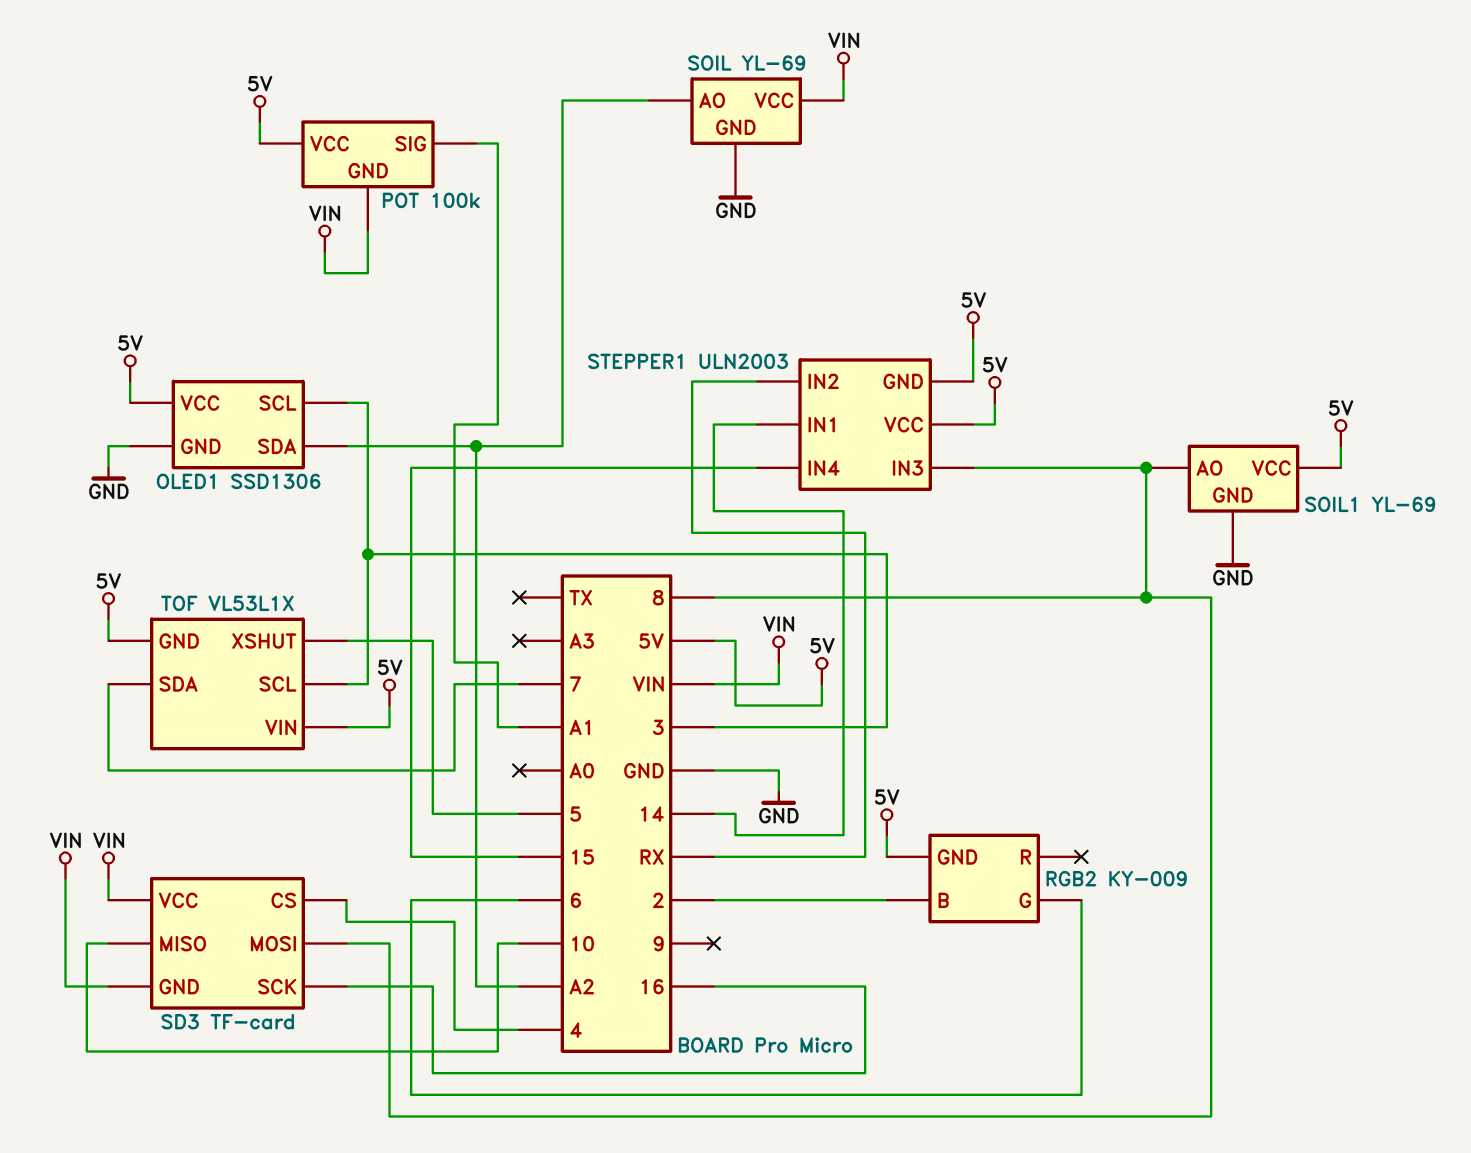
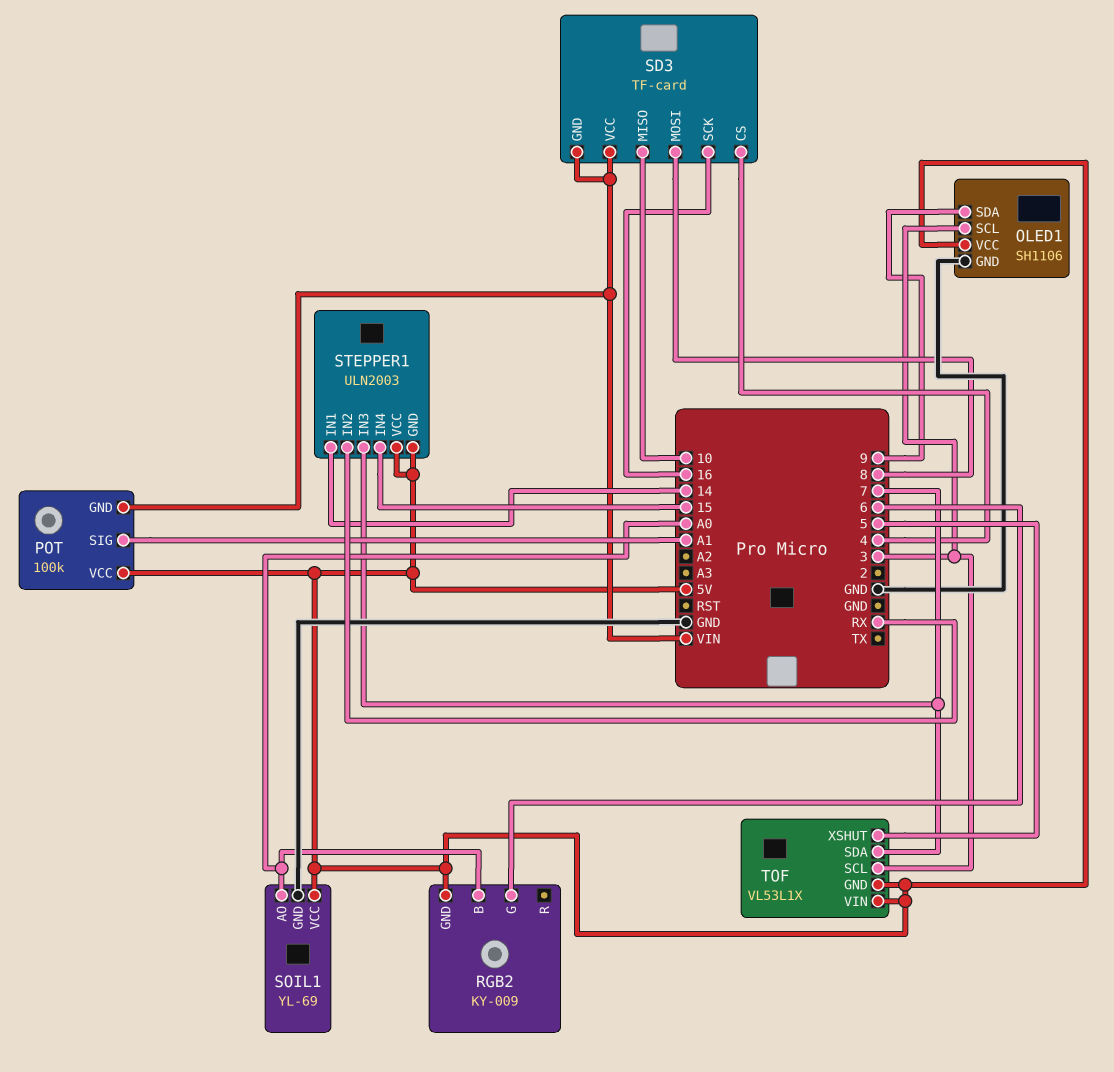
OLED1: SSD1306 -> SH1106
OLED1 pin SDA: A2 -> 9
RGB2 pin B: 2 -> A0
SOIL: YL-69 -> none
SOIL pin AO: A2 -> none
SOIL pin GND: GND -> none
SOIL pin VCC: VIN -> none
SOIL1 pin AO: 8 -> A0
STEPPER1 pin IN3: 8 -> 7

